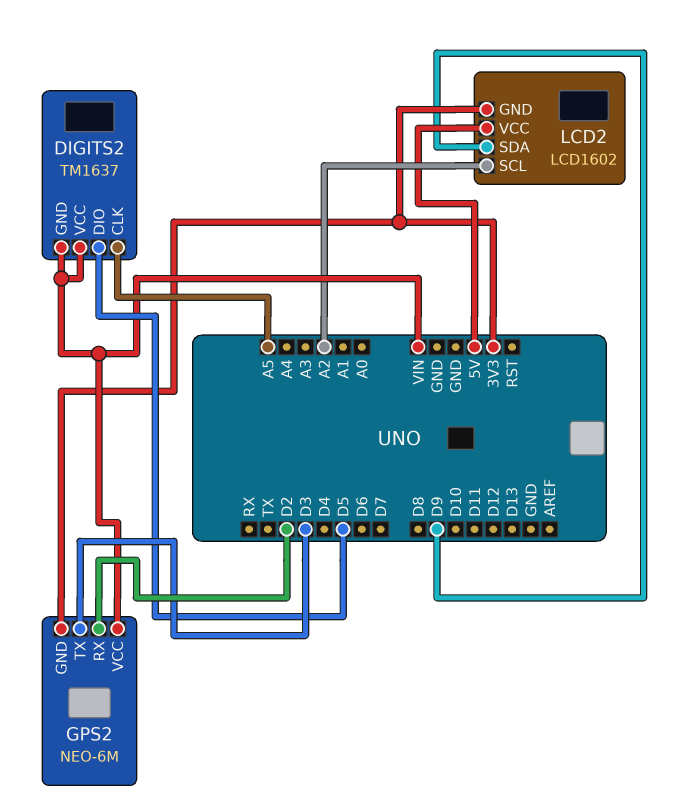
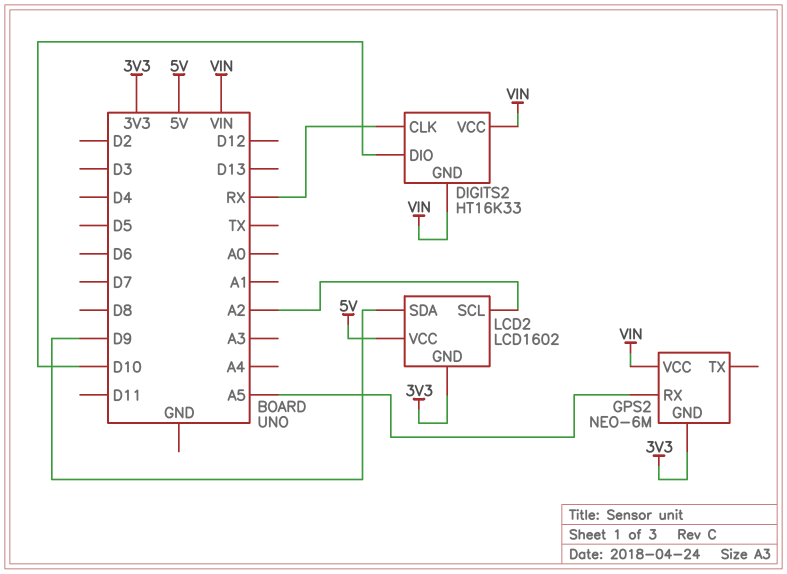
DIGITS2: TM1637 -> HT16K33
DIGITS2 pin CLK: A5 -> RX
DIGITS2 pin DIO: D5 -> D10
GPS2 pin RX: D2 -> A5
GPS2 pin TX: D3 -> none

